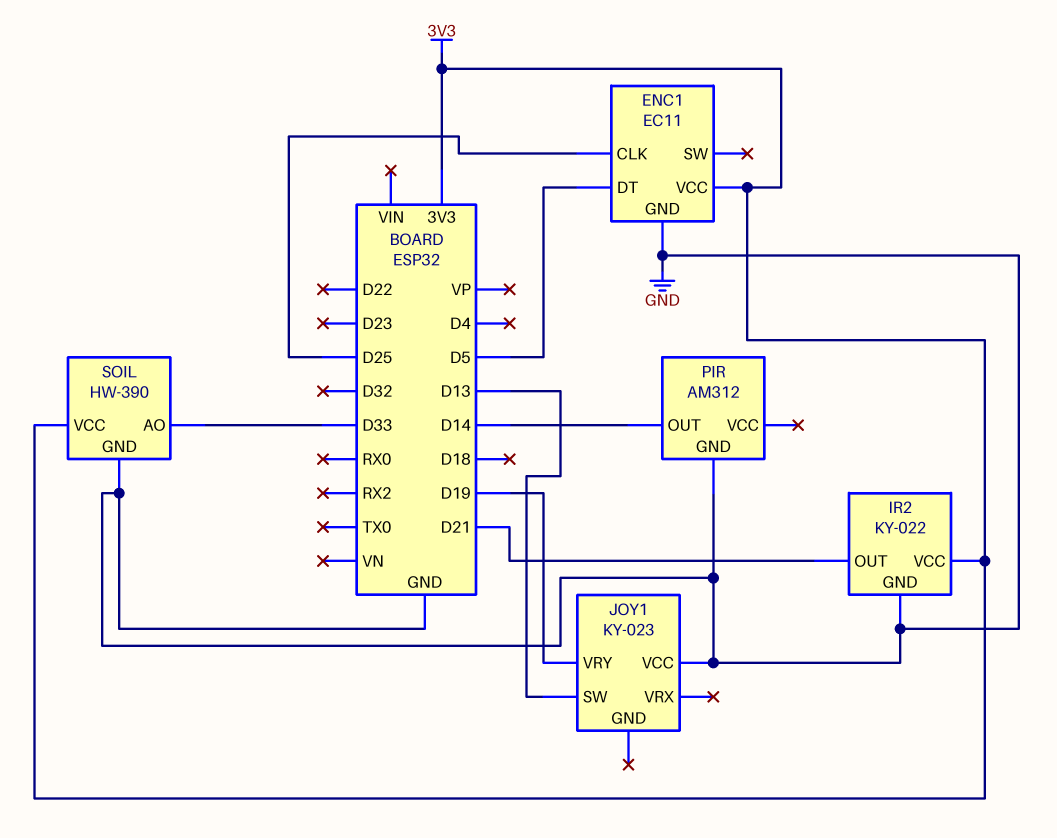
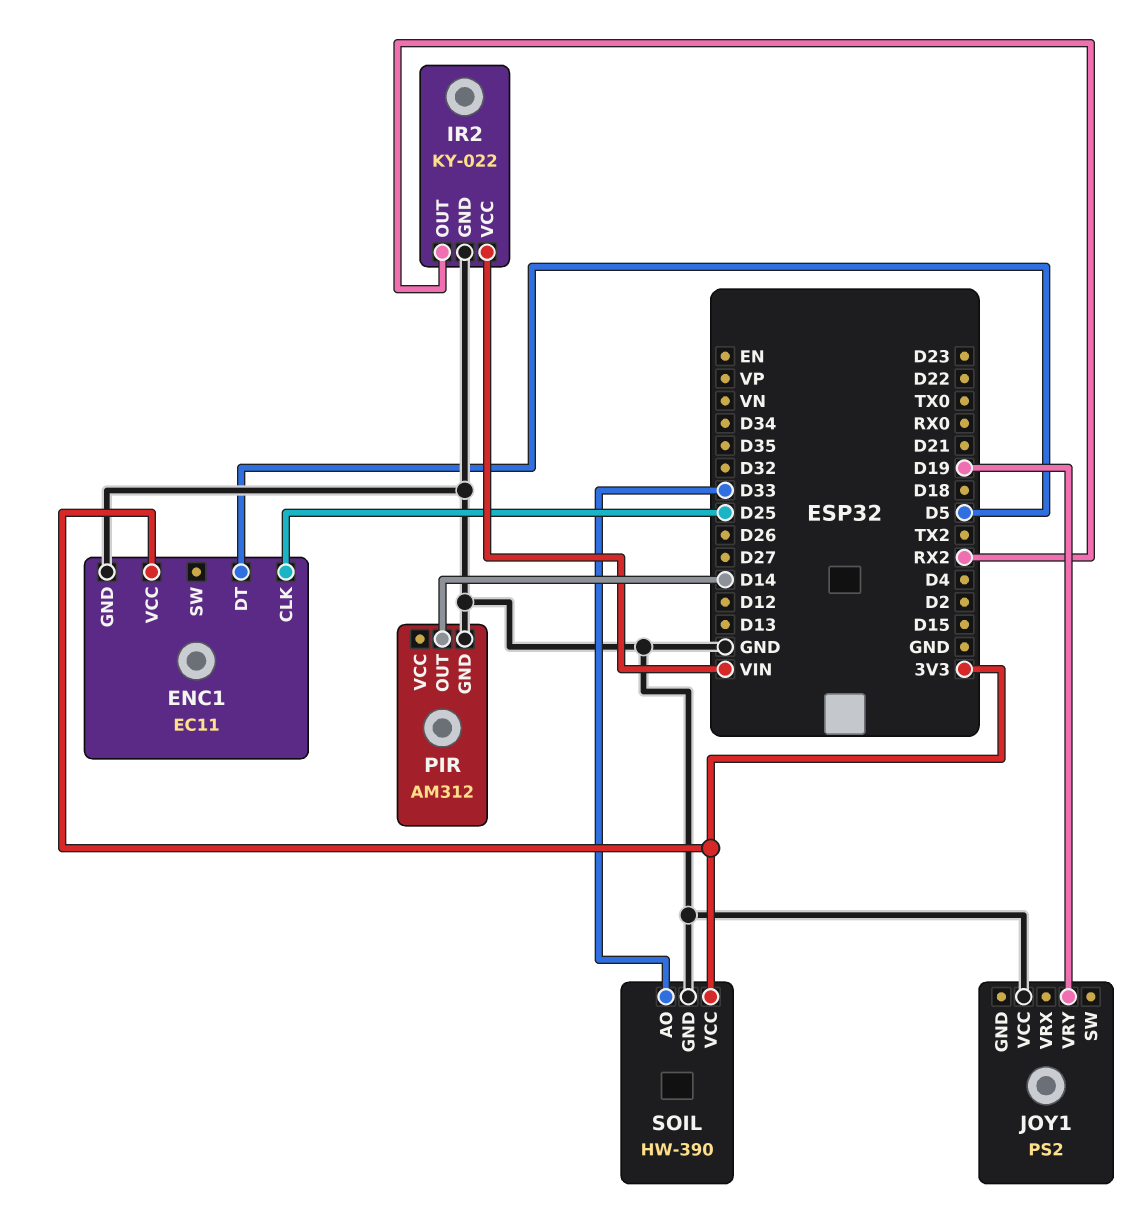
IR2 pin OUT: D21 -> RX2
IR2 pin VCC: 3V3 -> VIN
JOY1: KY-023 -> PS2
JOY1 pin SW: D13 -> none

